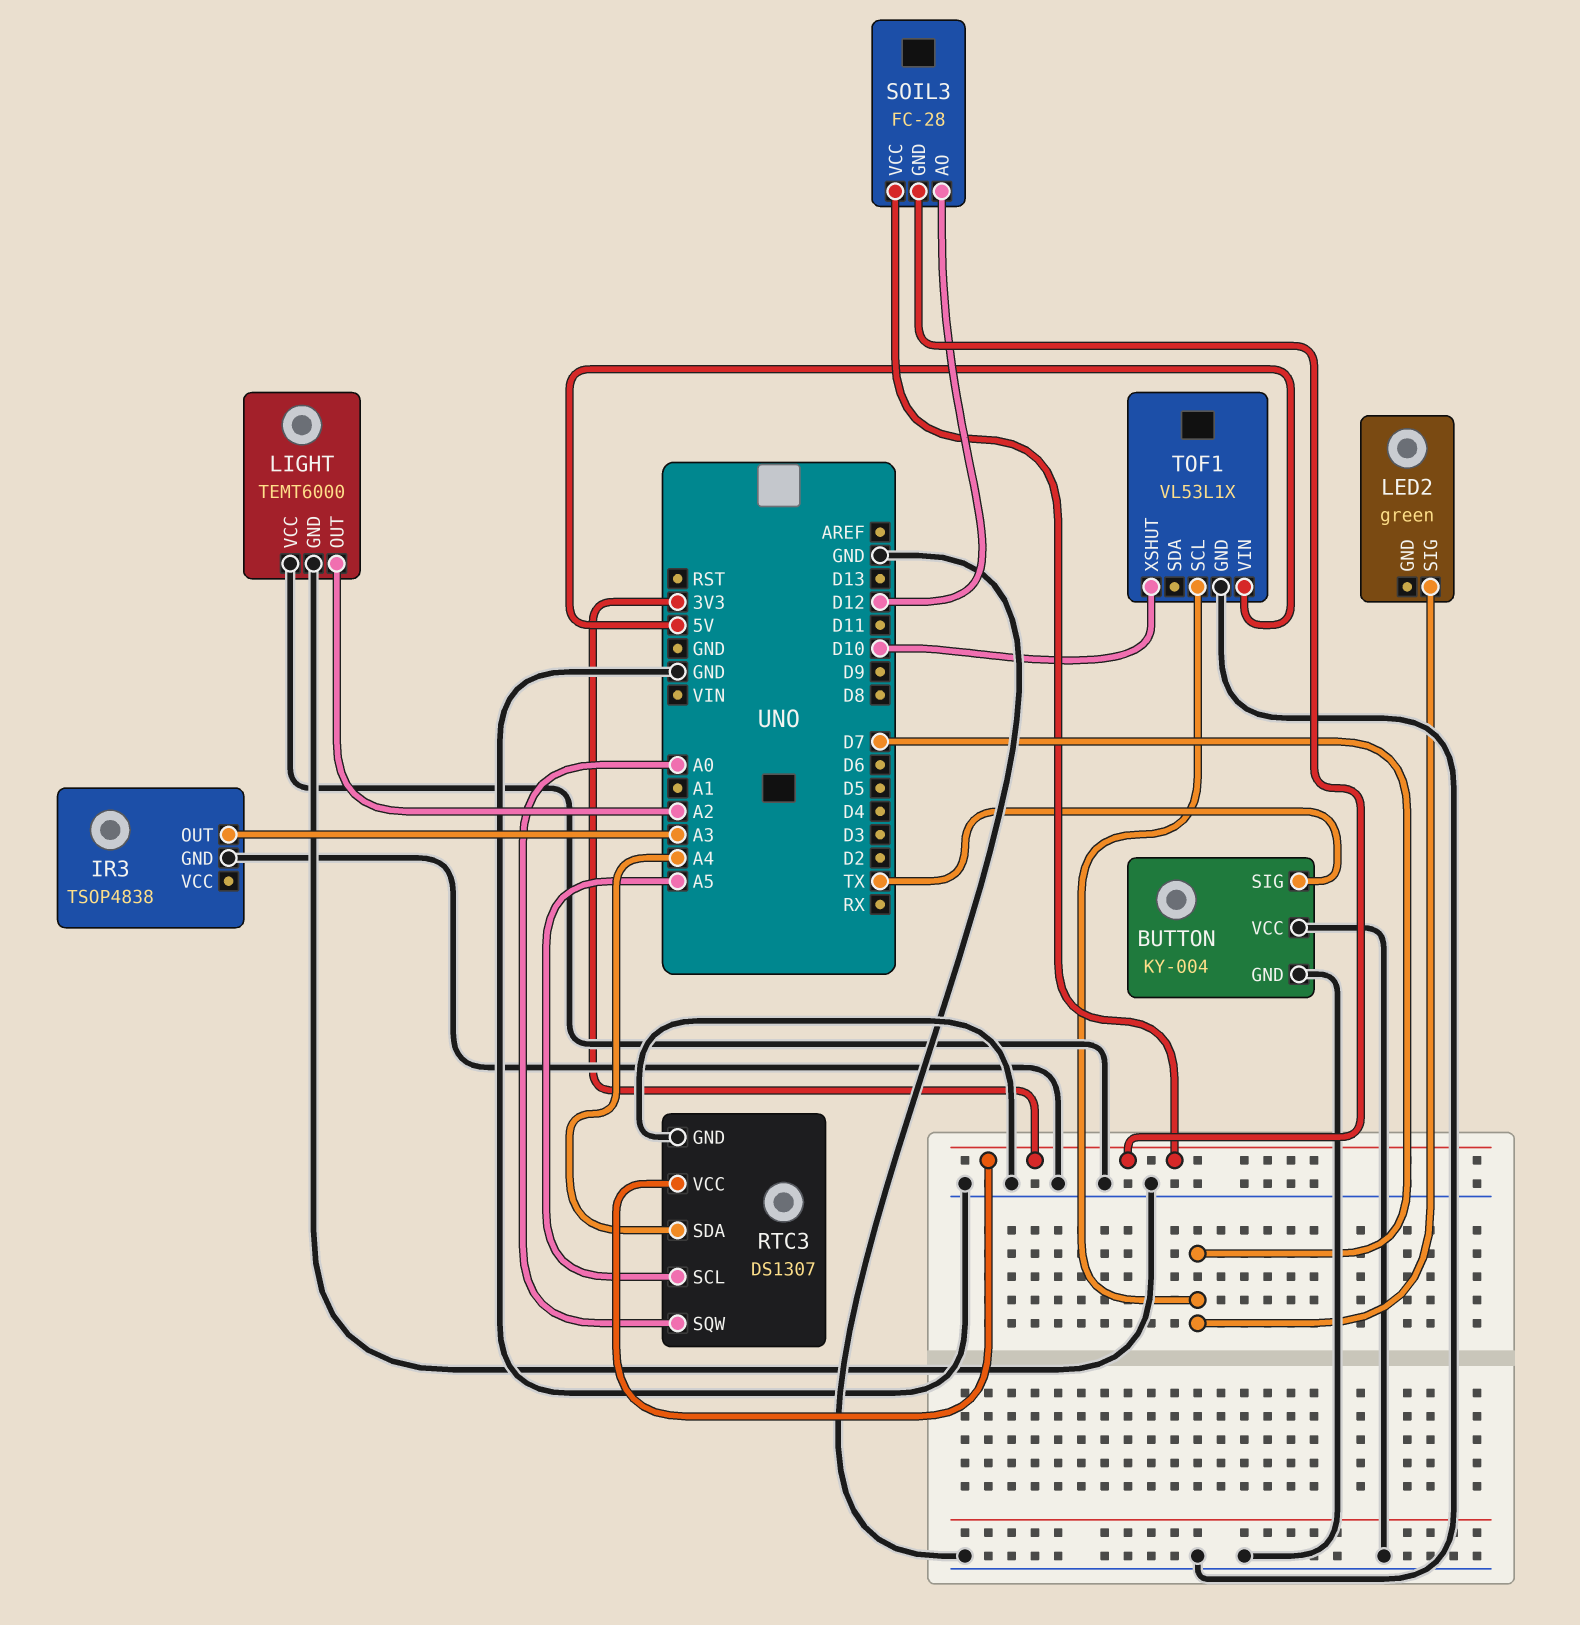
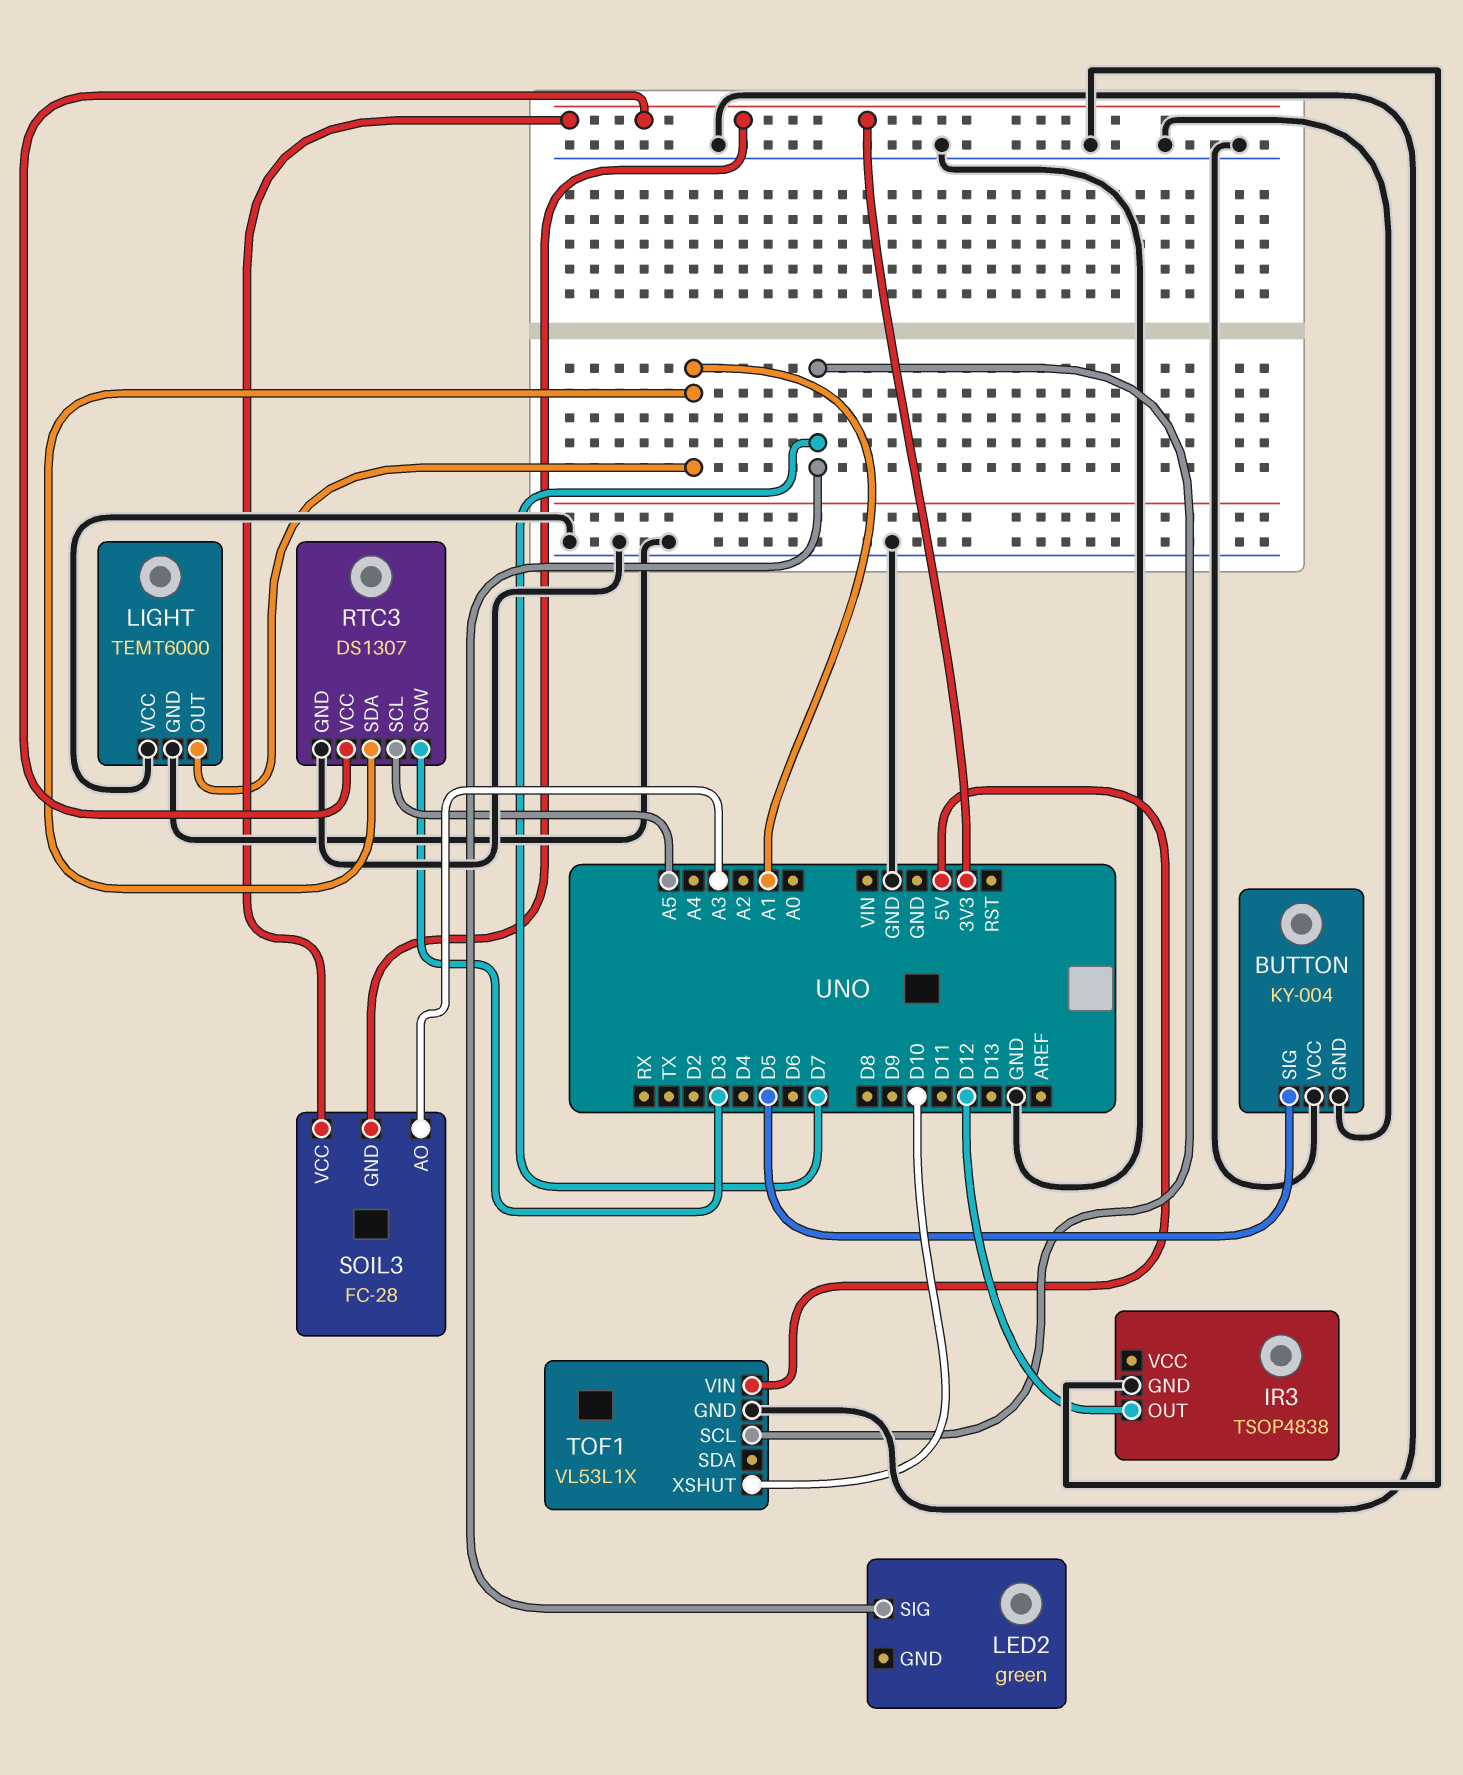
BUTTON pin SIG: TX -> D5
IR3 pin OUT: A3 -> D12
LIGHT pin OUT: A2 -> A1
RTC3 pin SDA: A4 -> A1
RTC3 pin SQW: A0 -> D3
SOIL3 pin AO: D12 -> A3

